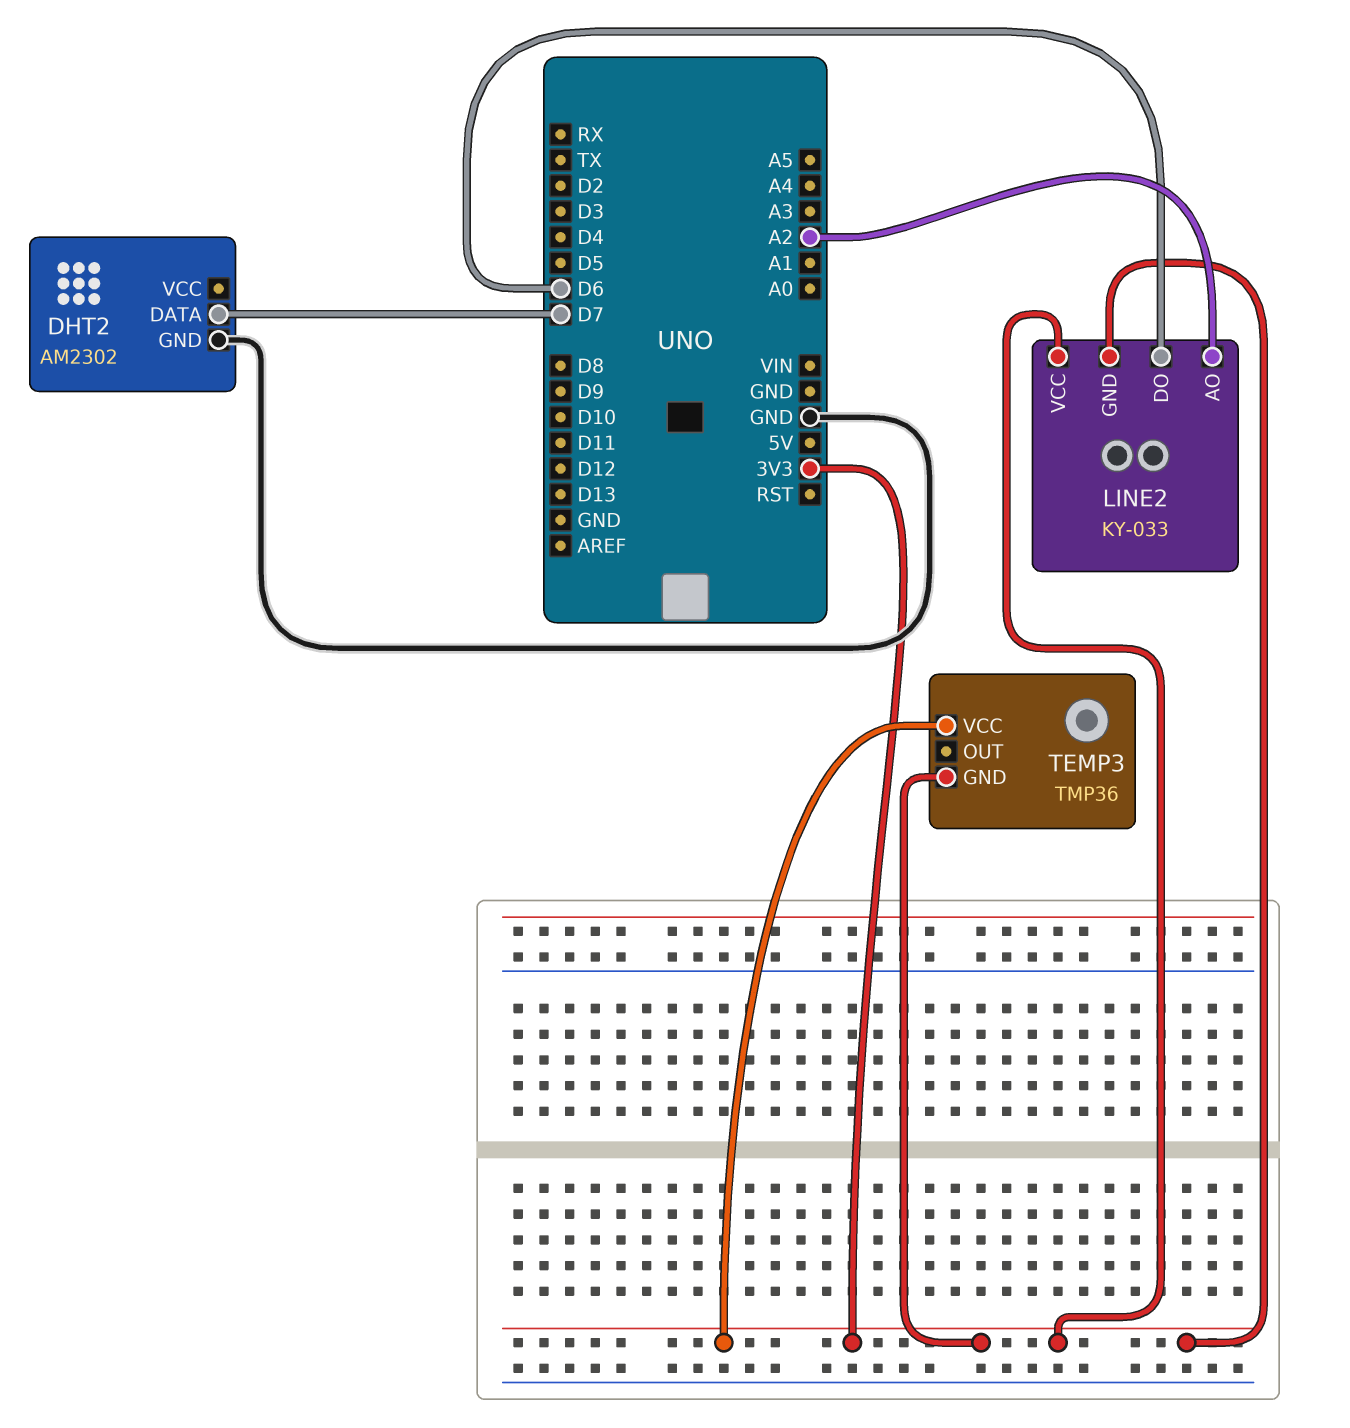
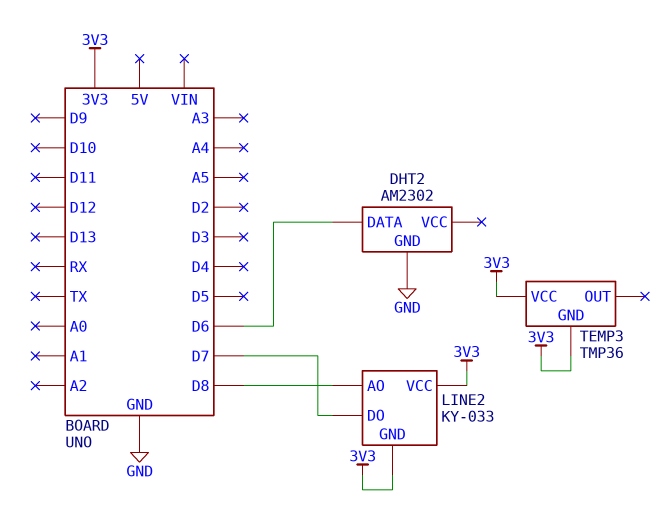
DHT2 pin DATA: D7 -> D6
LINE2 pin AO: A2 -> D8
LINE2 pin DO: D6 -> D7

